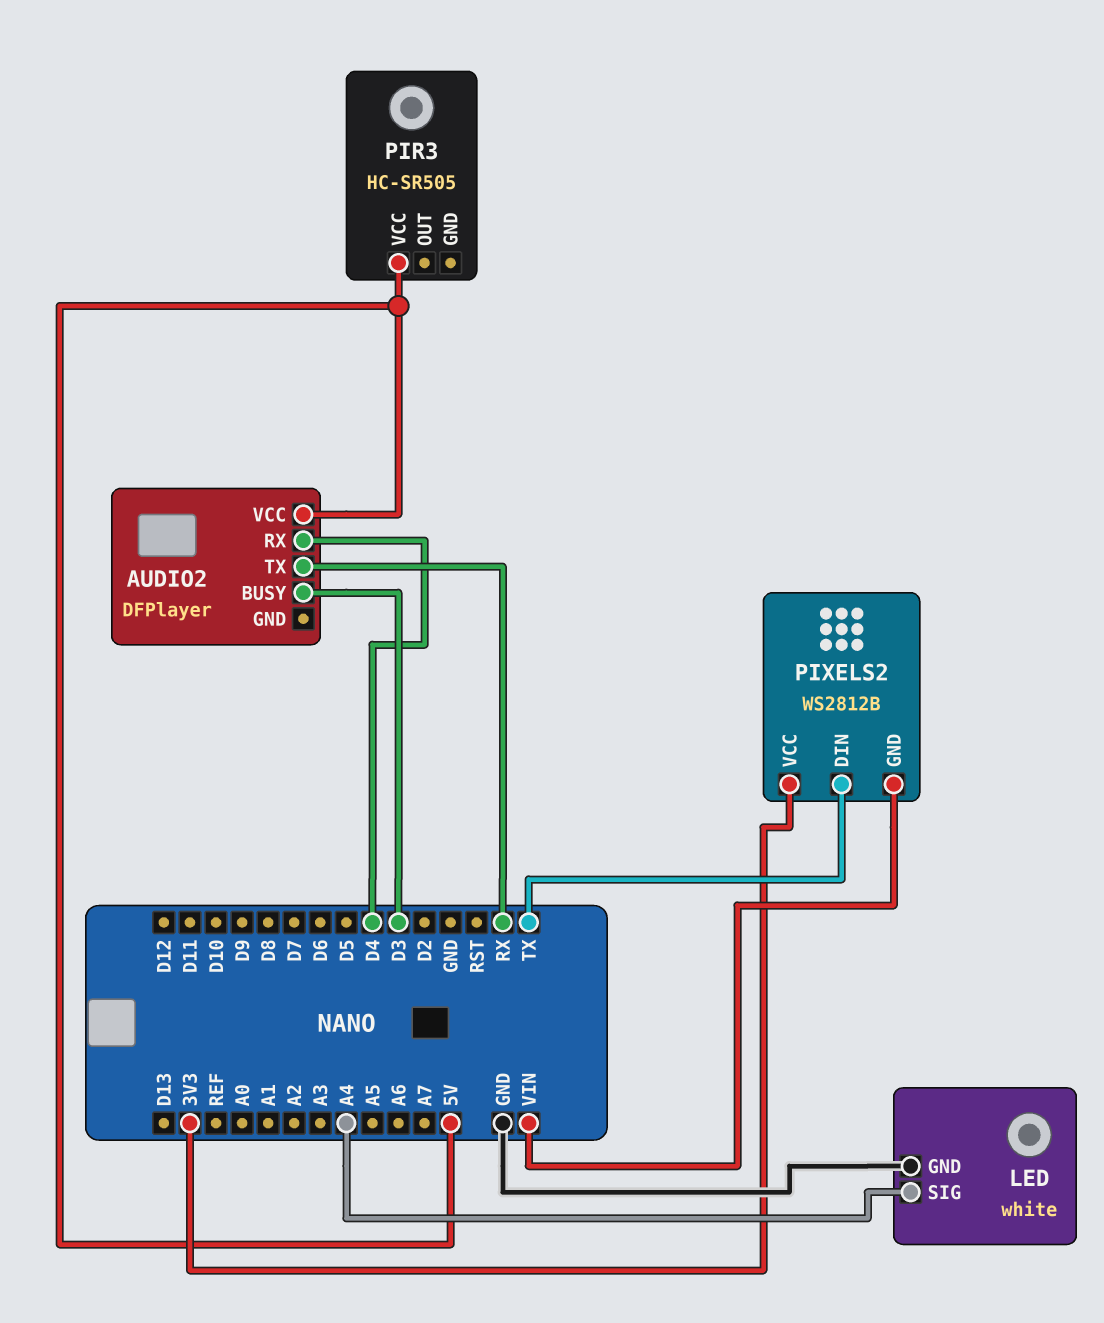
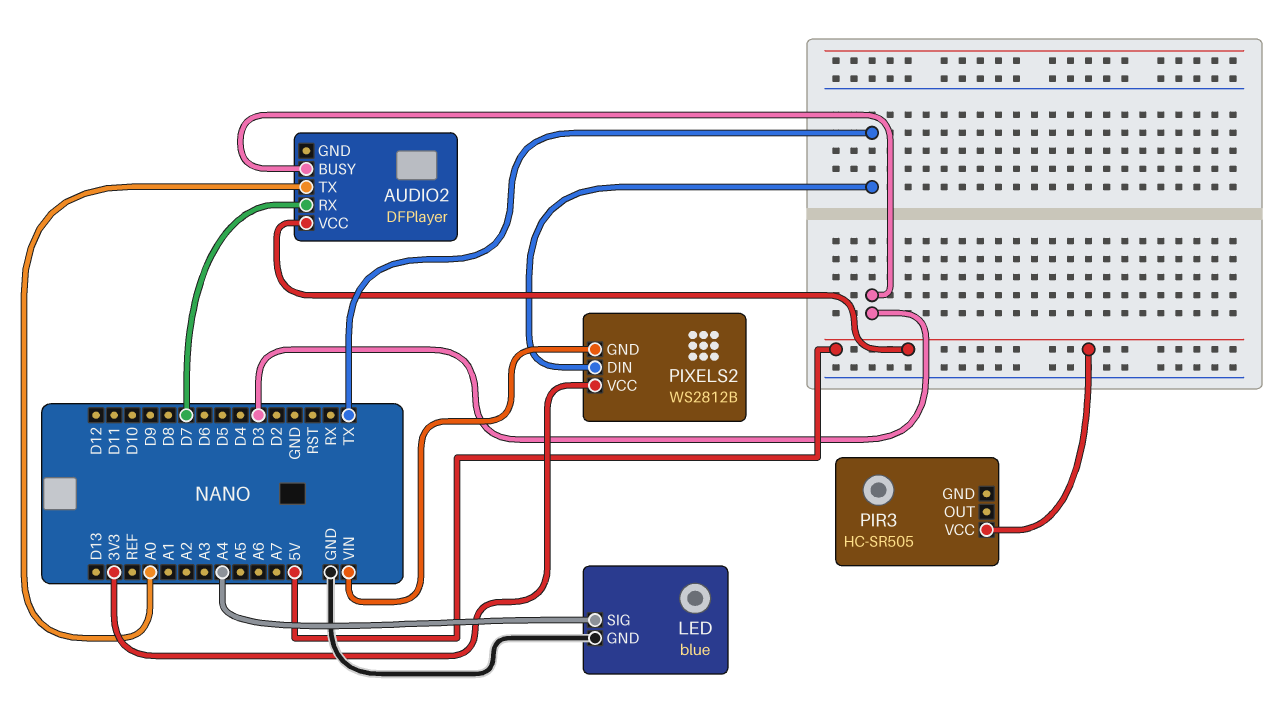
AUDIO2 pin RX: D4 -> D7
AUDIO2 pin TX: RX -> A0
LED: white -> blue

